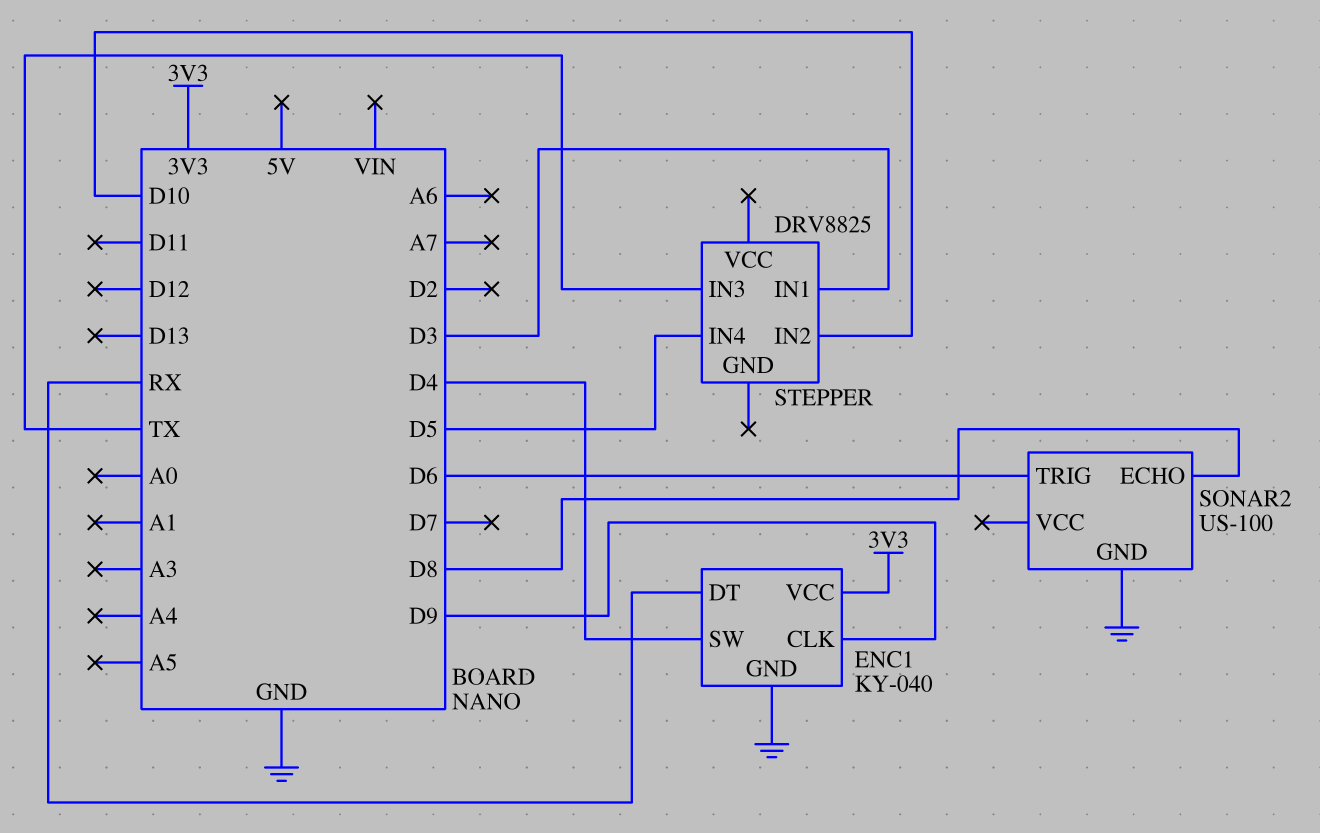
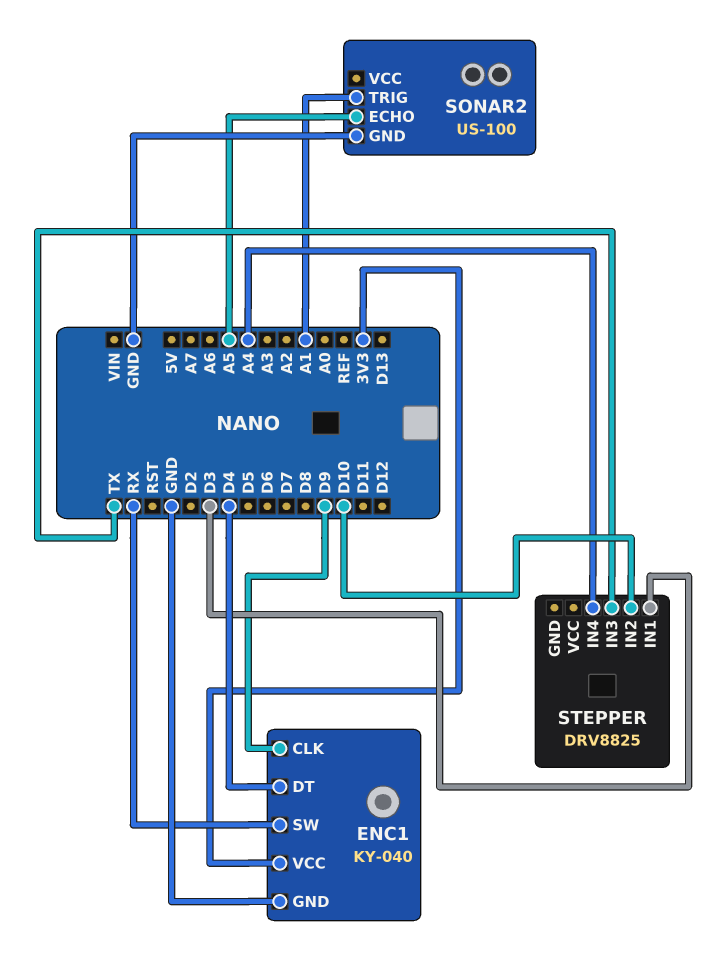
ENC1 pin DT: RX -> D4
ENC1 pin SW: D4 -> RX
SONAR2 pin ECHO: D8 -> A5
SONAR2 pin TRIG: D6 -> A1
STEPPER pin IN4: D5 -> A4

